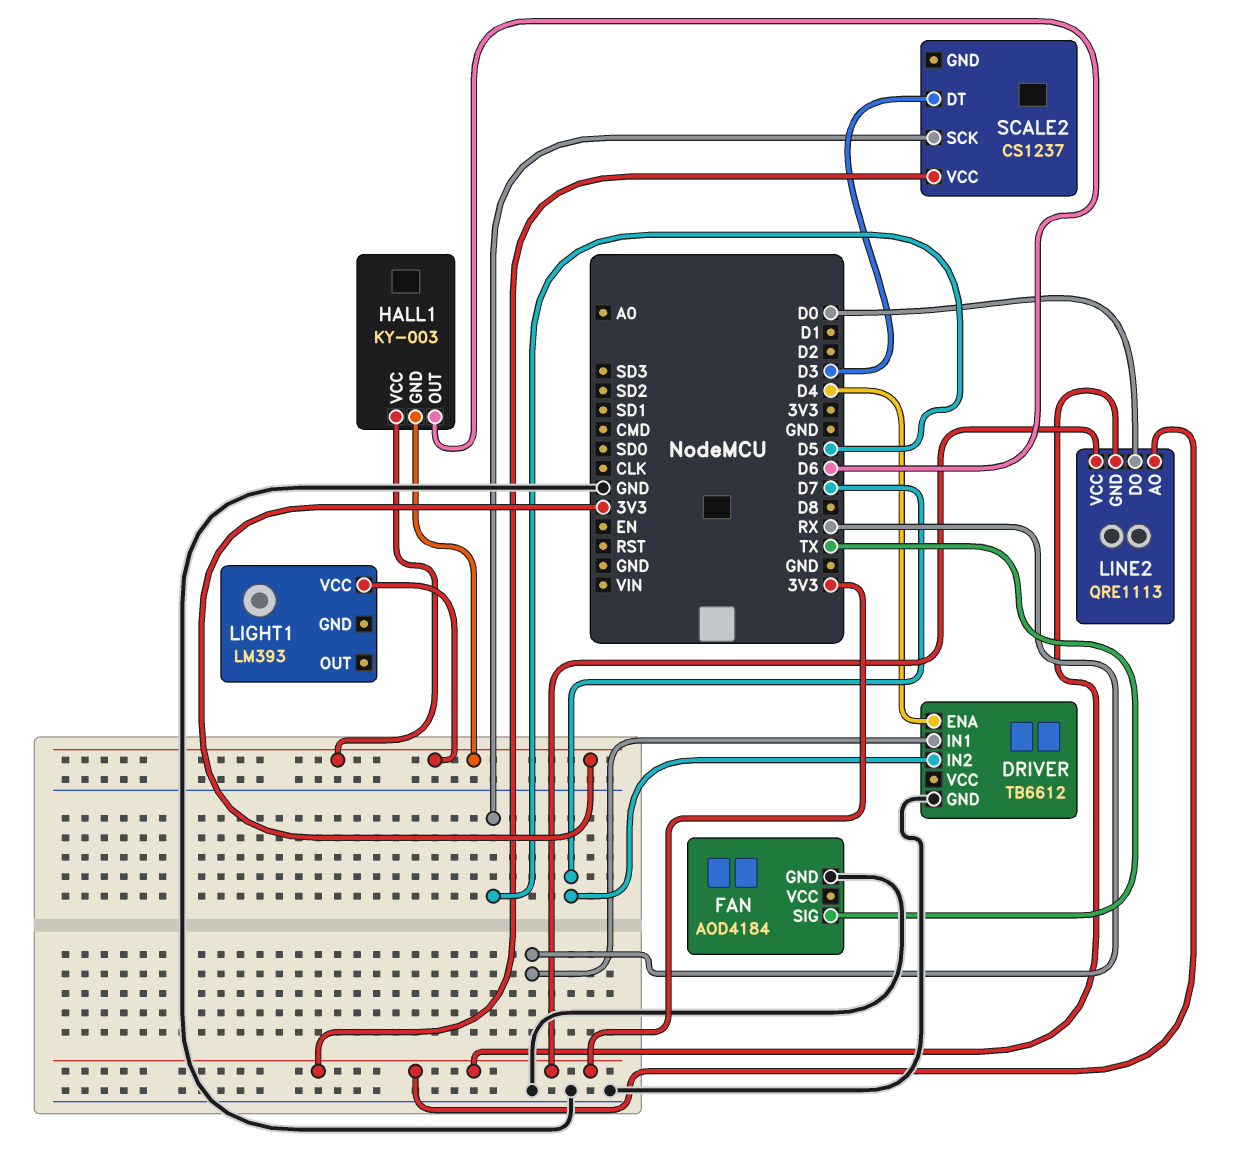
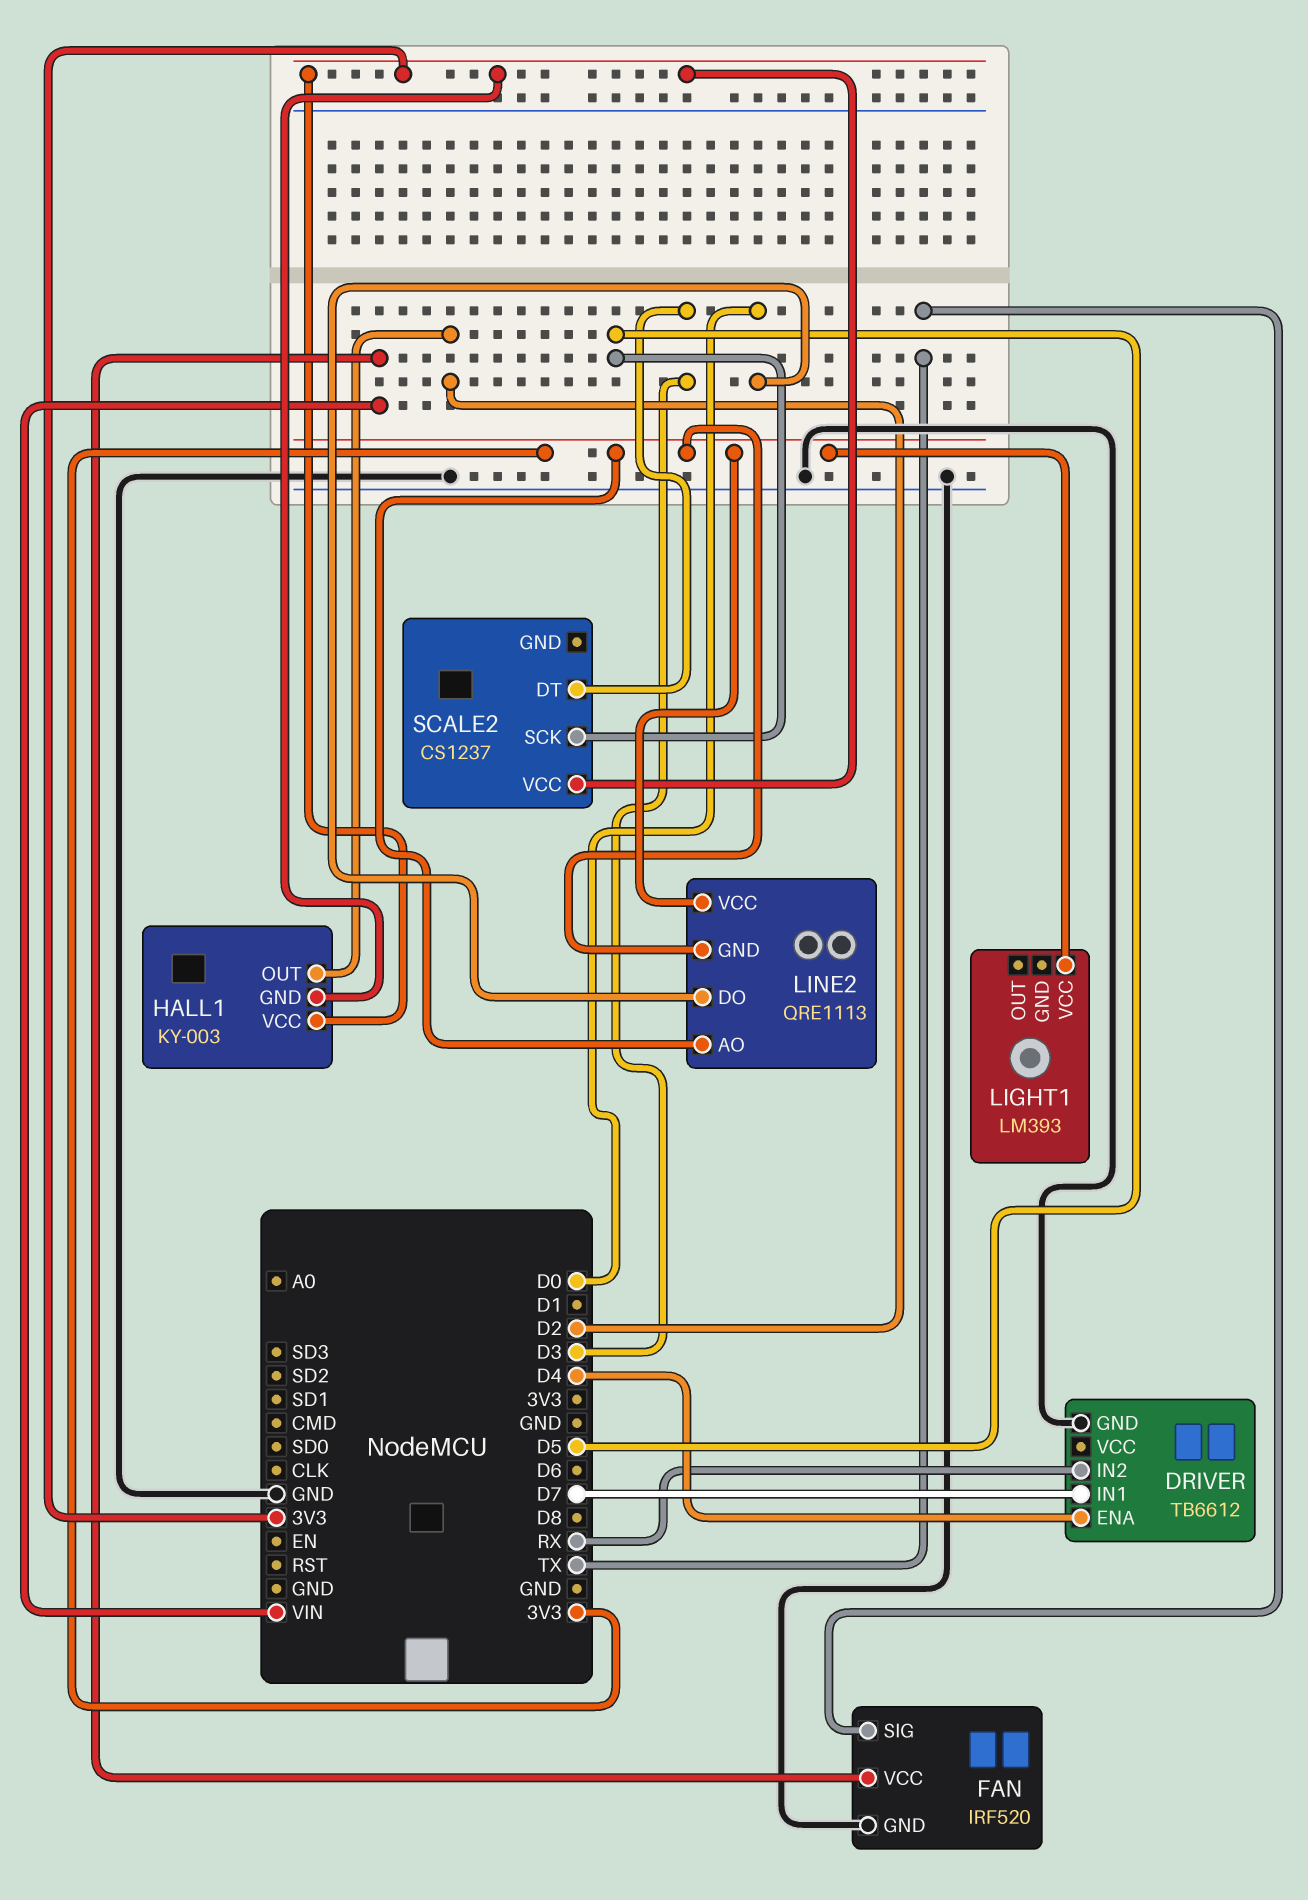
DRIVER pin IN1: RX -> D7
DRIVER pin IN2: D7 -> RX
FAN: AOD4184 -> IRF520
FAN pin VCC: none -> VIN
HALL1 pin OUT: D6 -> D2

